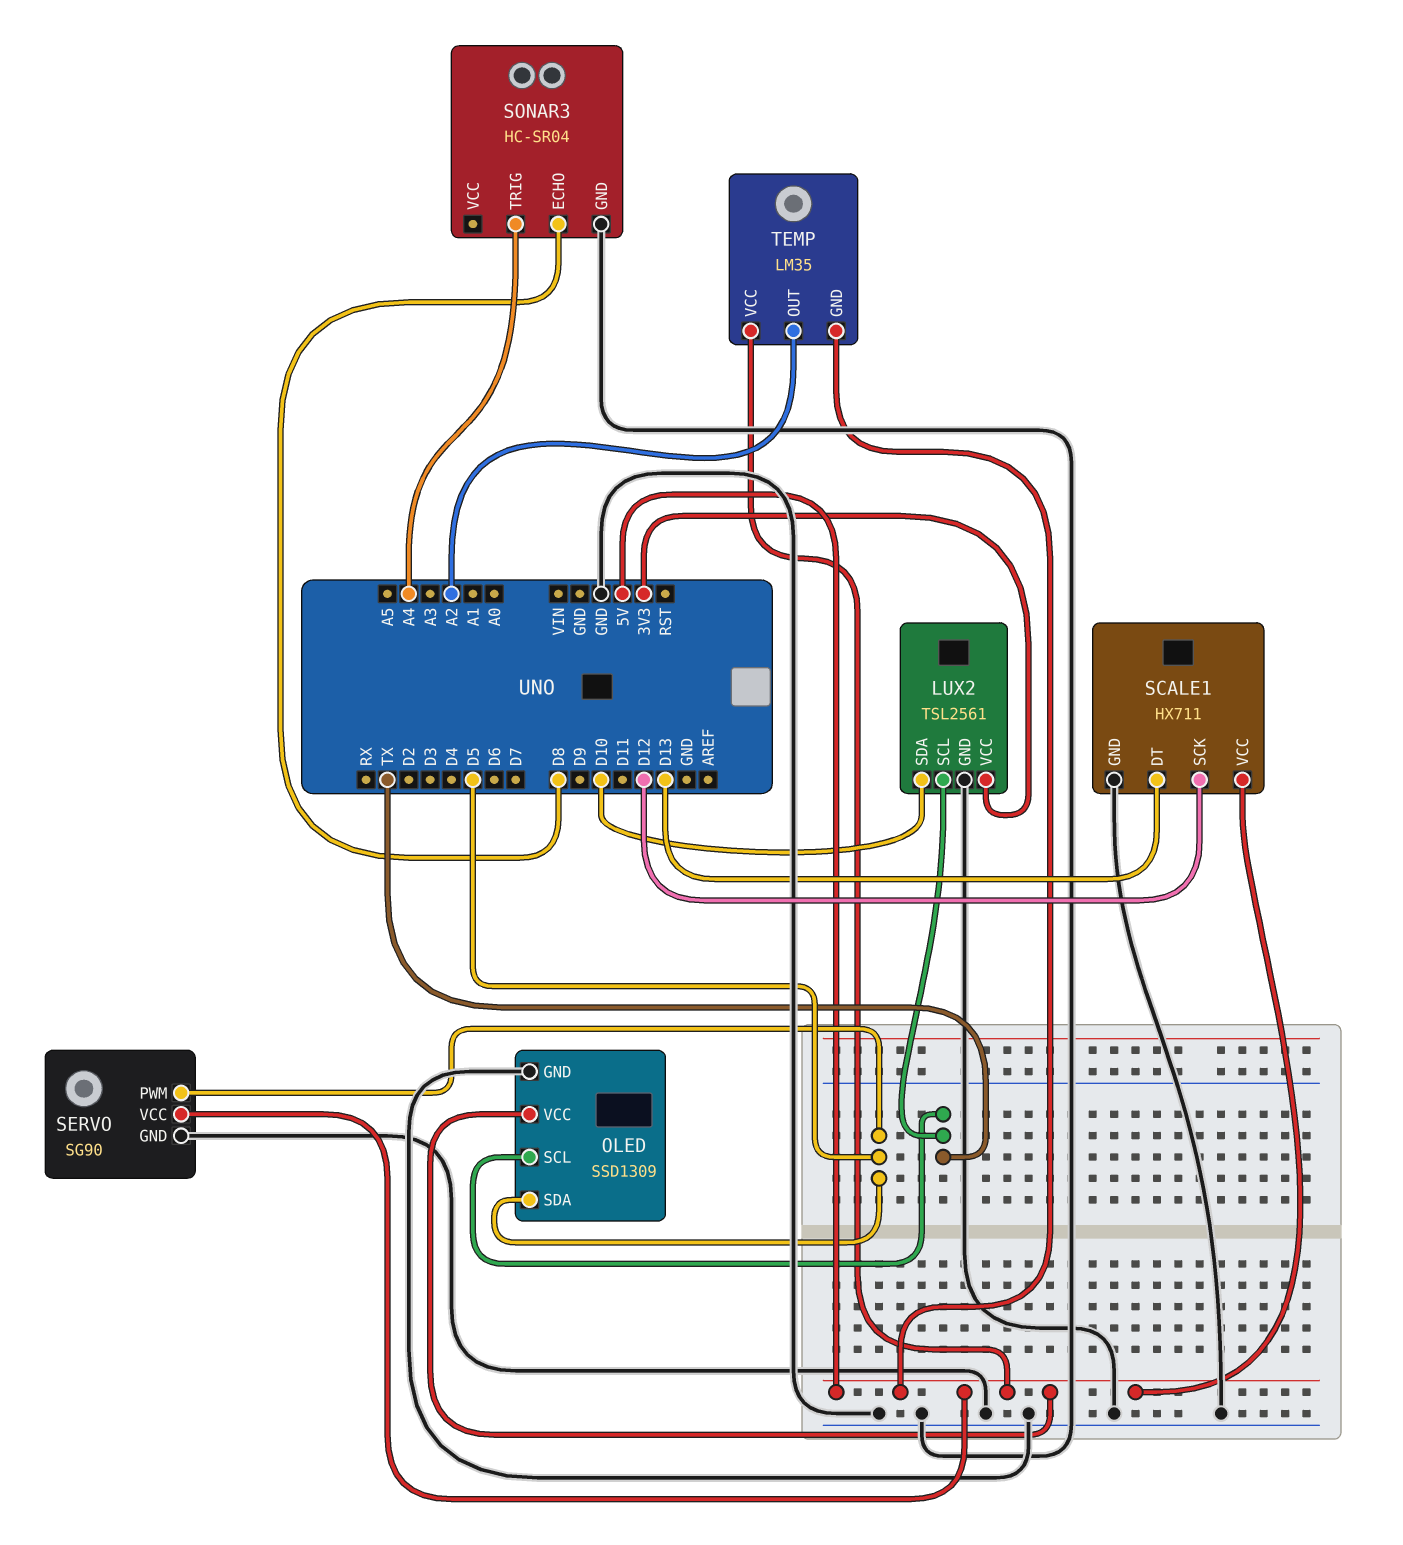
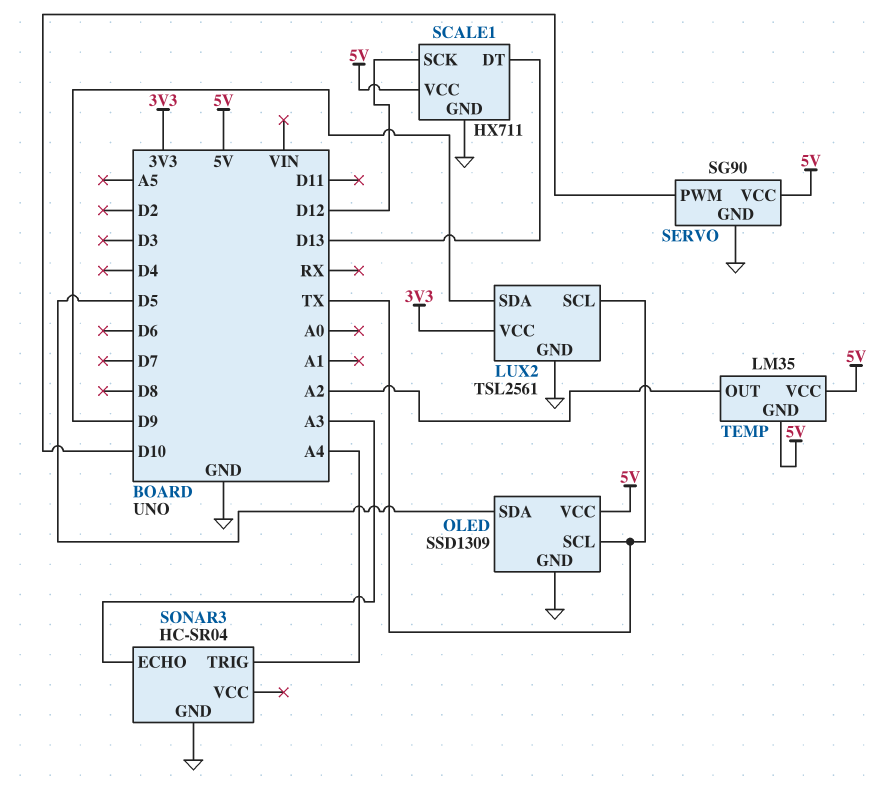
LUX2 pin SDA: D10 -> D9
SERVO pin PWM: D5 -> D10
SONAR3 pin ECHO: D8 -> A3

